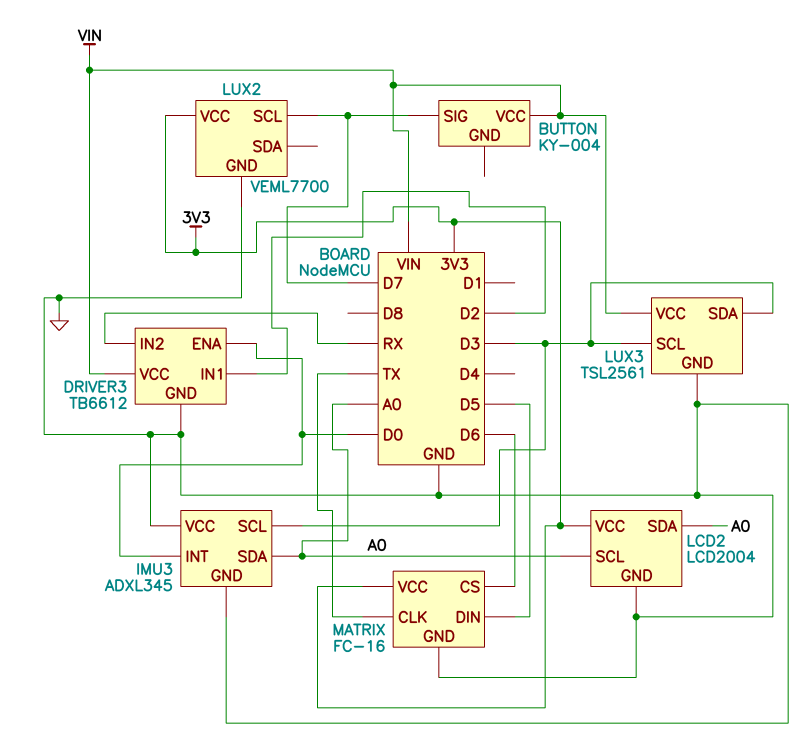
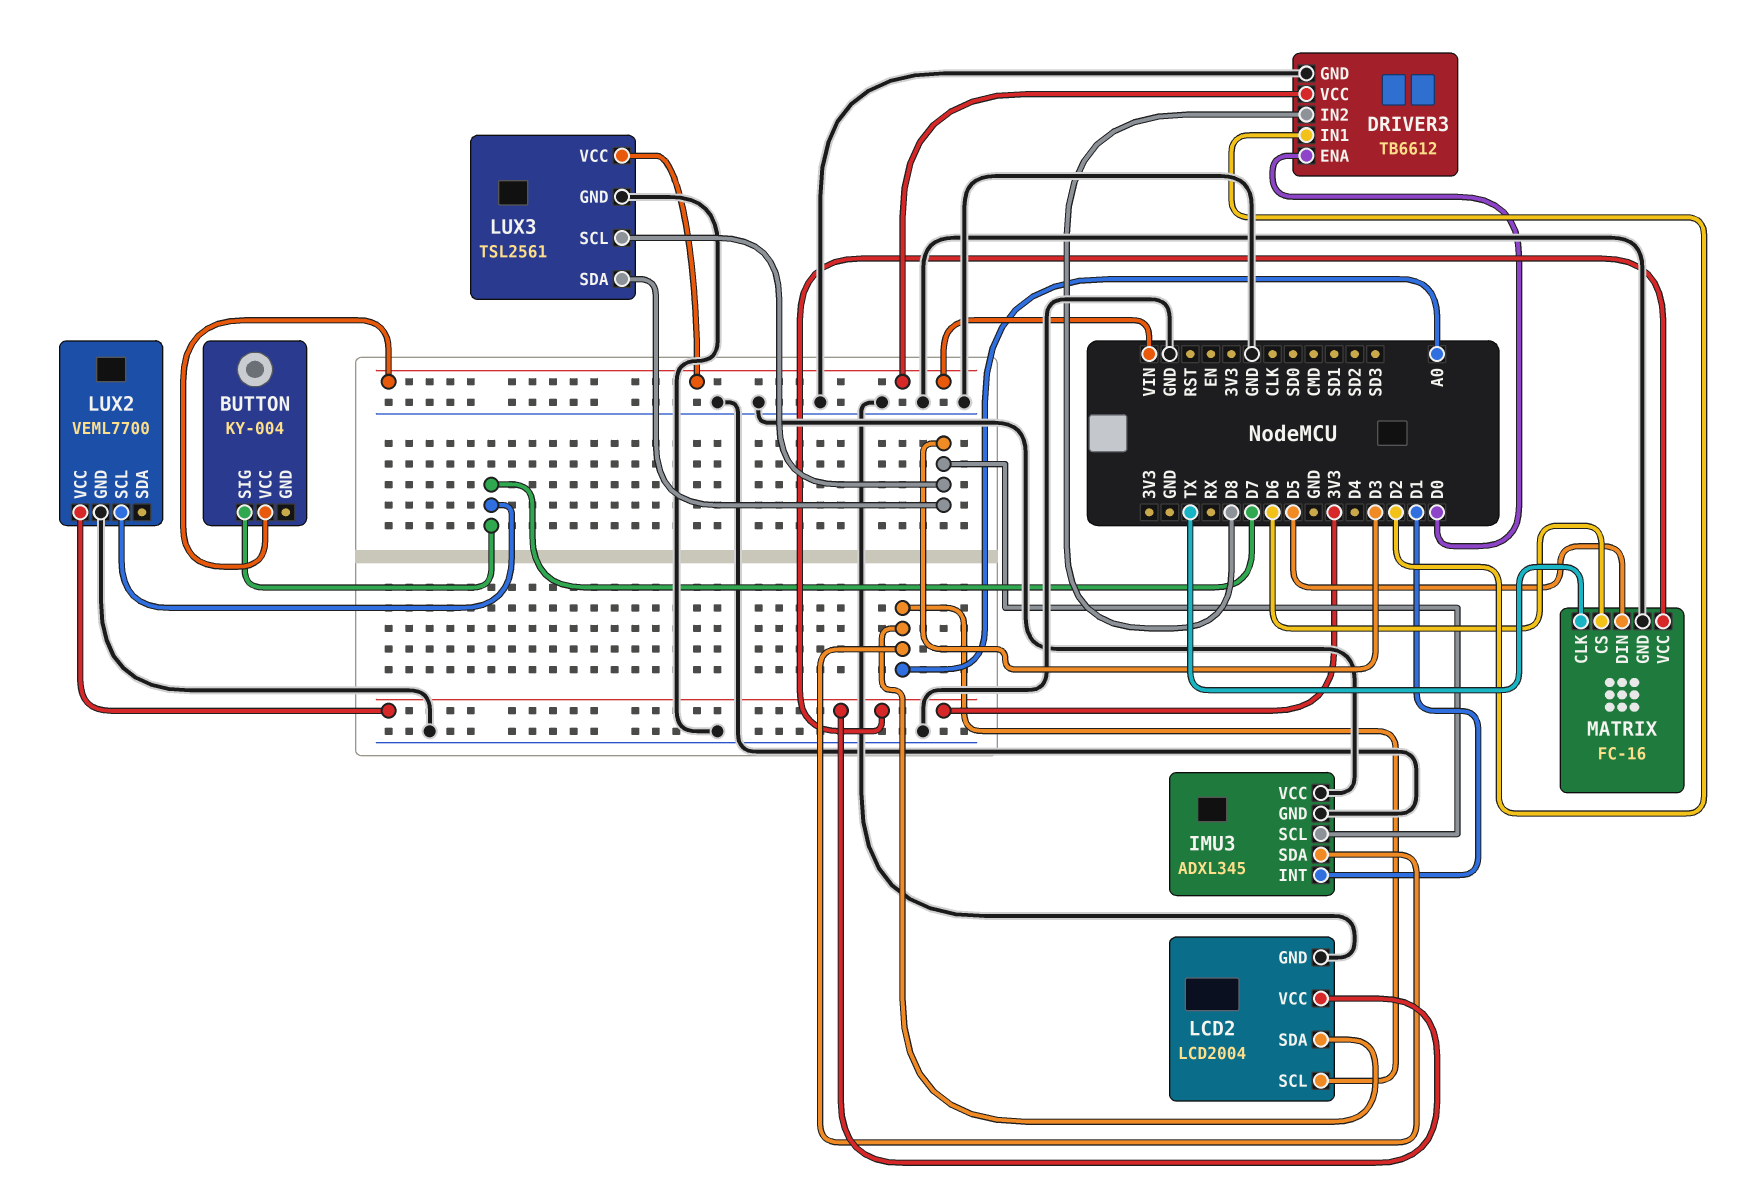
DRIVER3 pin IN2: RX -> D8
IMU3 pin INT: D0 -> D1

